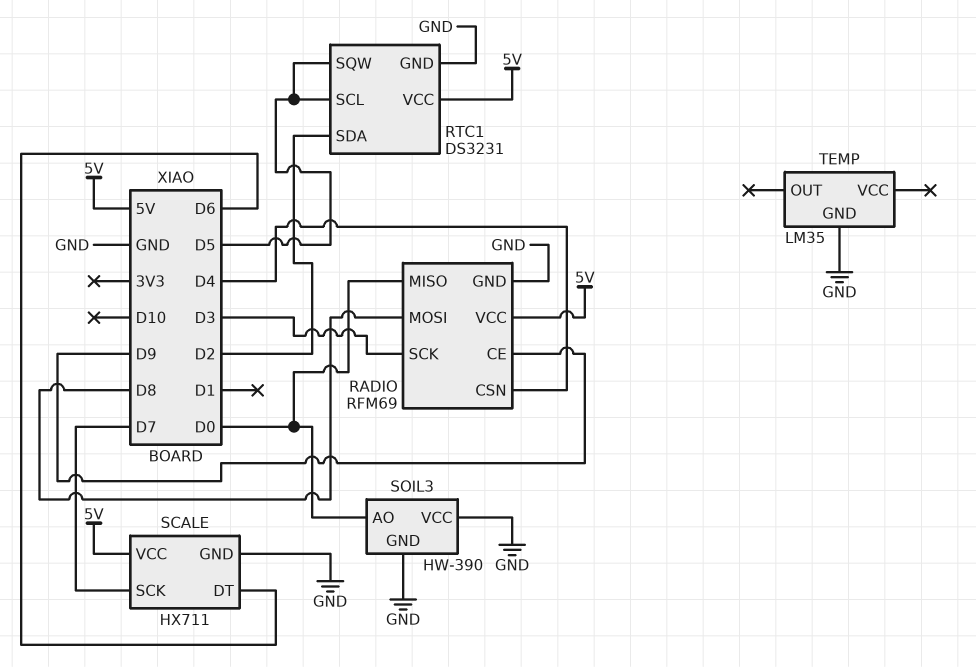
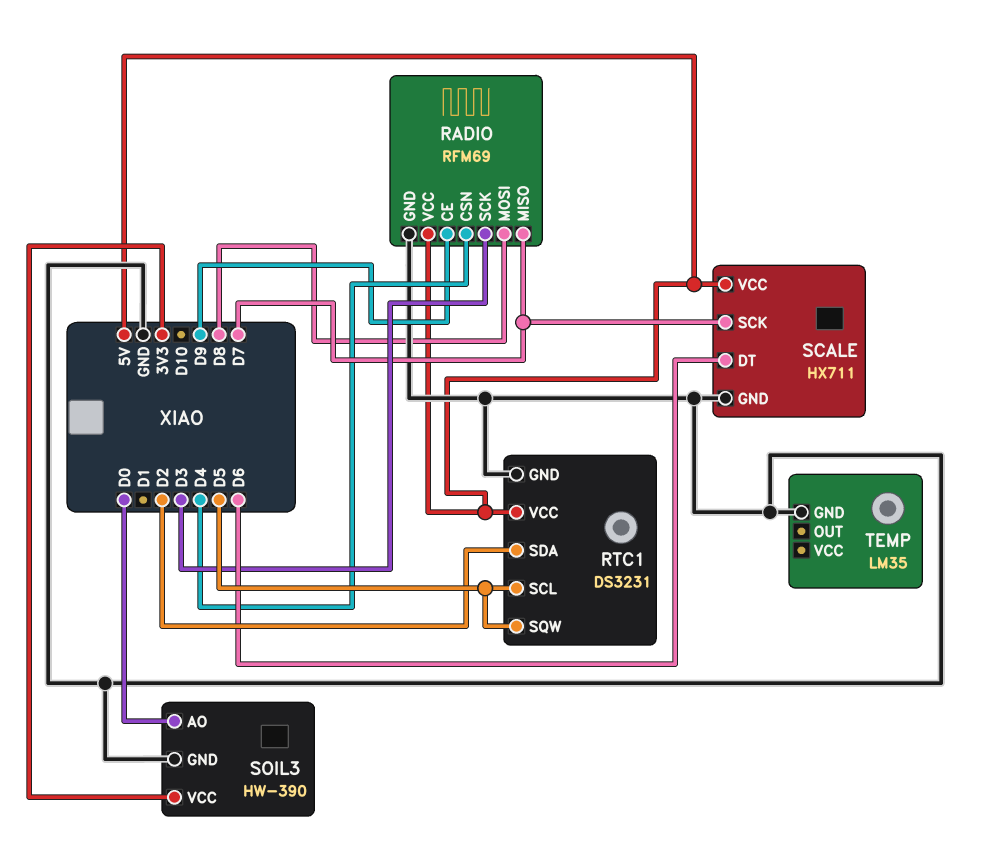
RADIO pin MISO: D0 -> D7
SOIL3 pin VCC: GND -> 3V3

